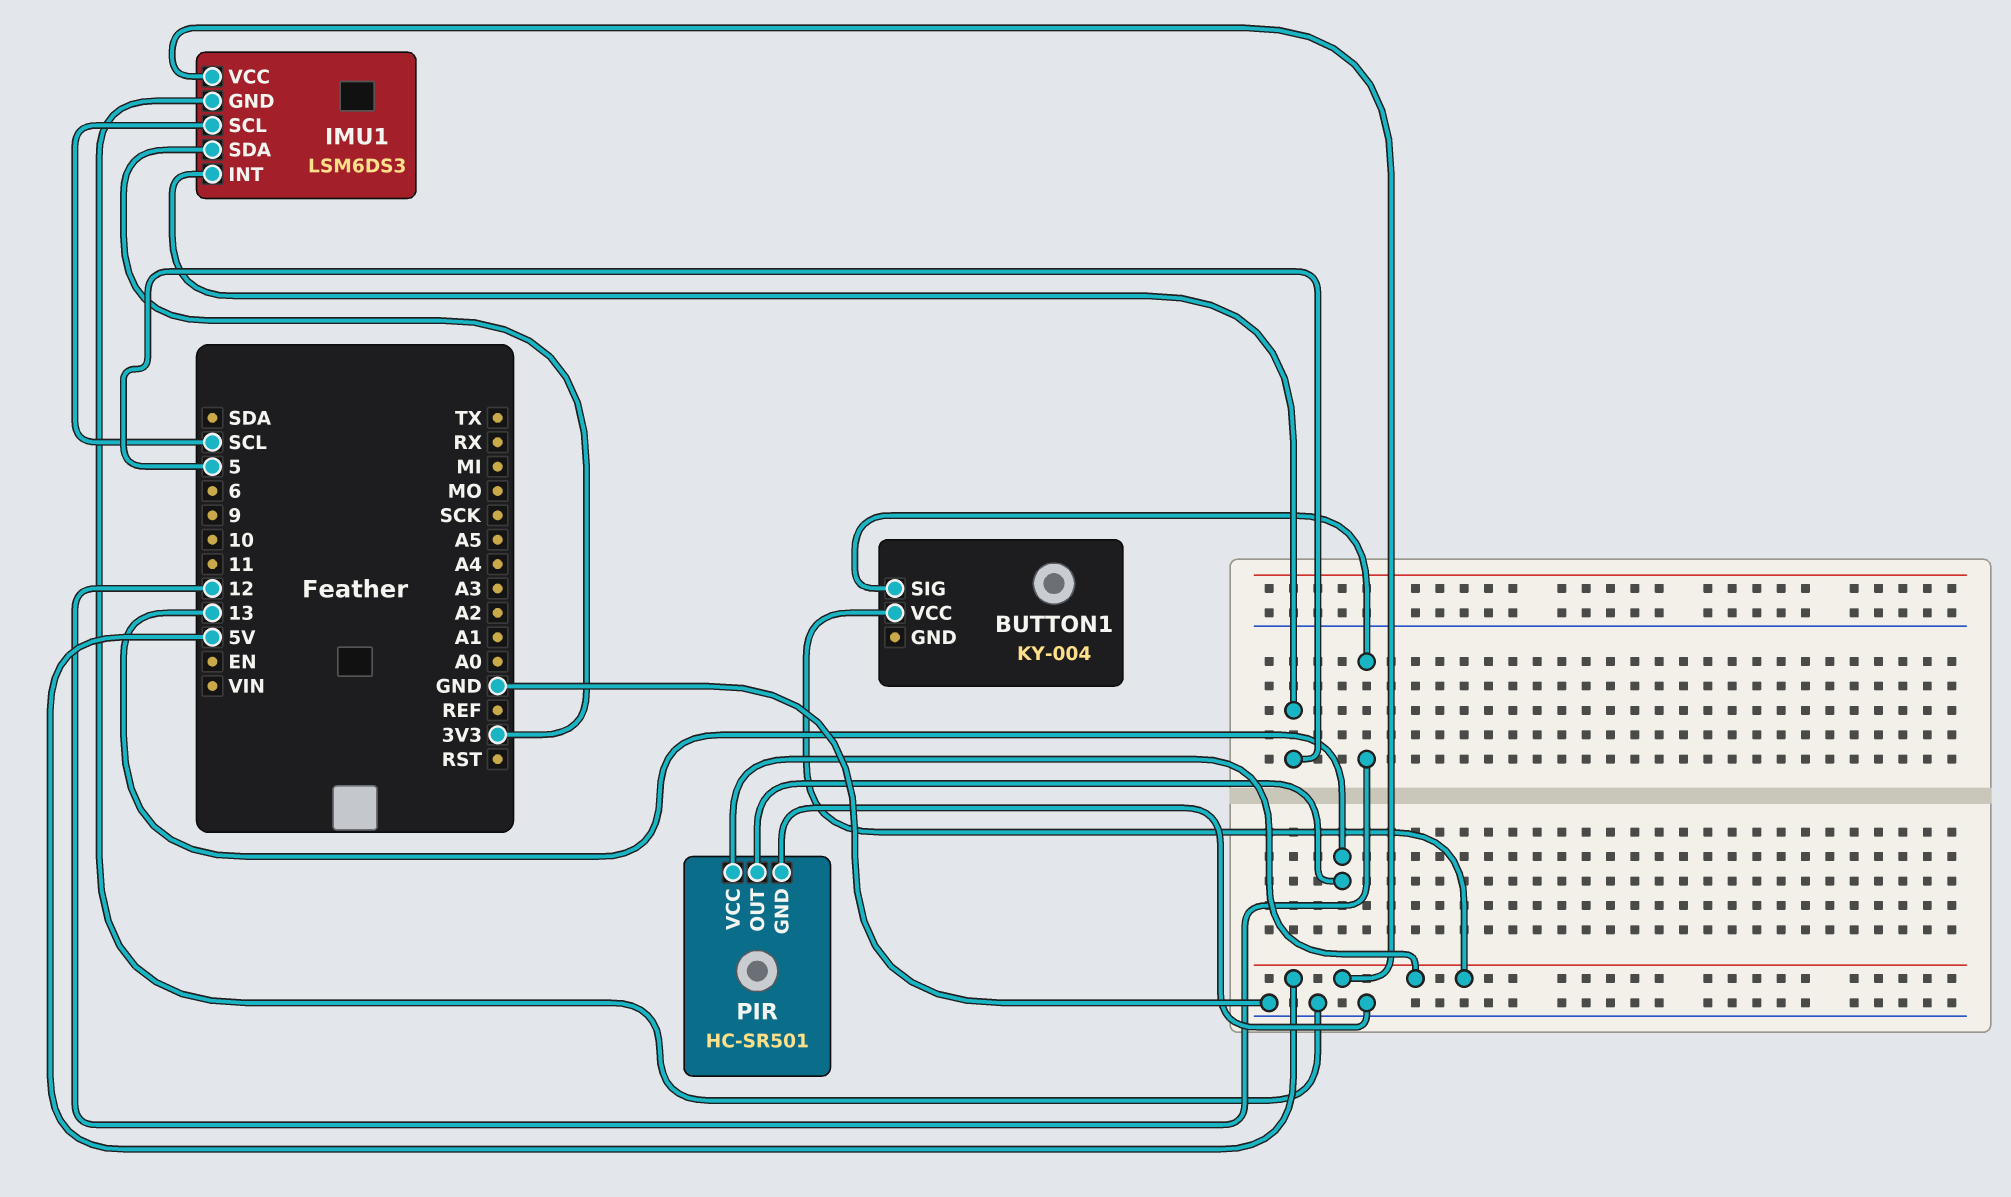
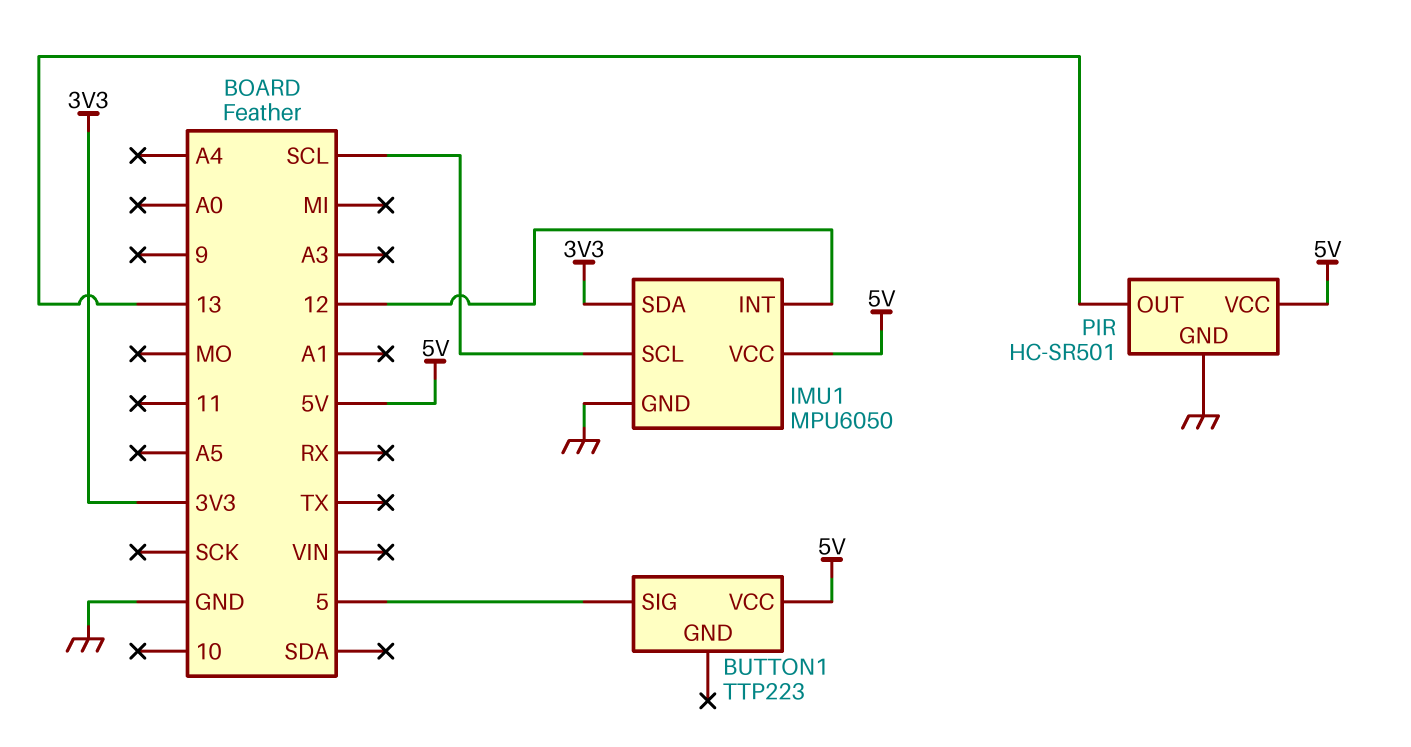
BUTTON1: KY-004 -> TTP223
BUTTON1 pin SIG: 12 -> 5
IMU1: LSM6DS3 -> MPU6050
IMU1 pin INT: 5 -> 12

